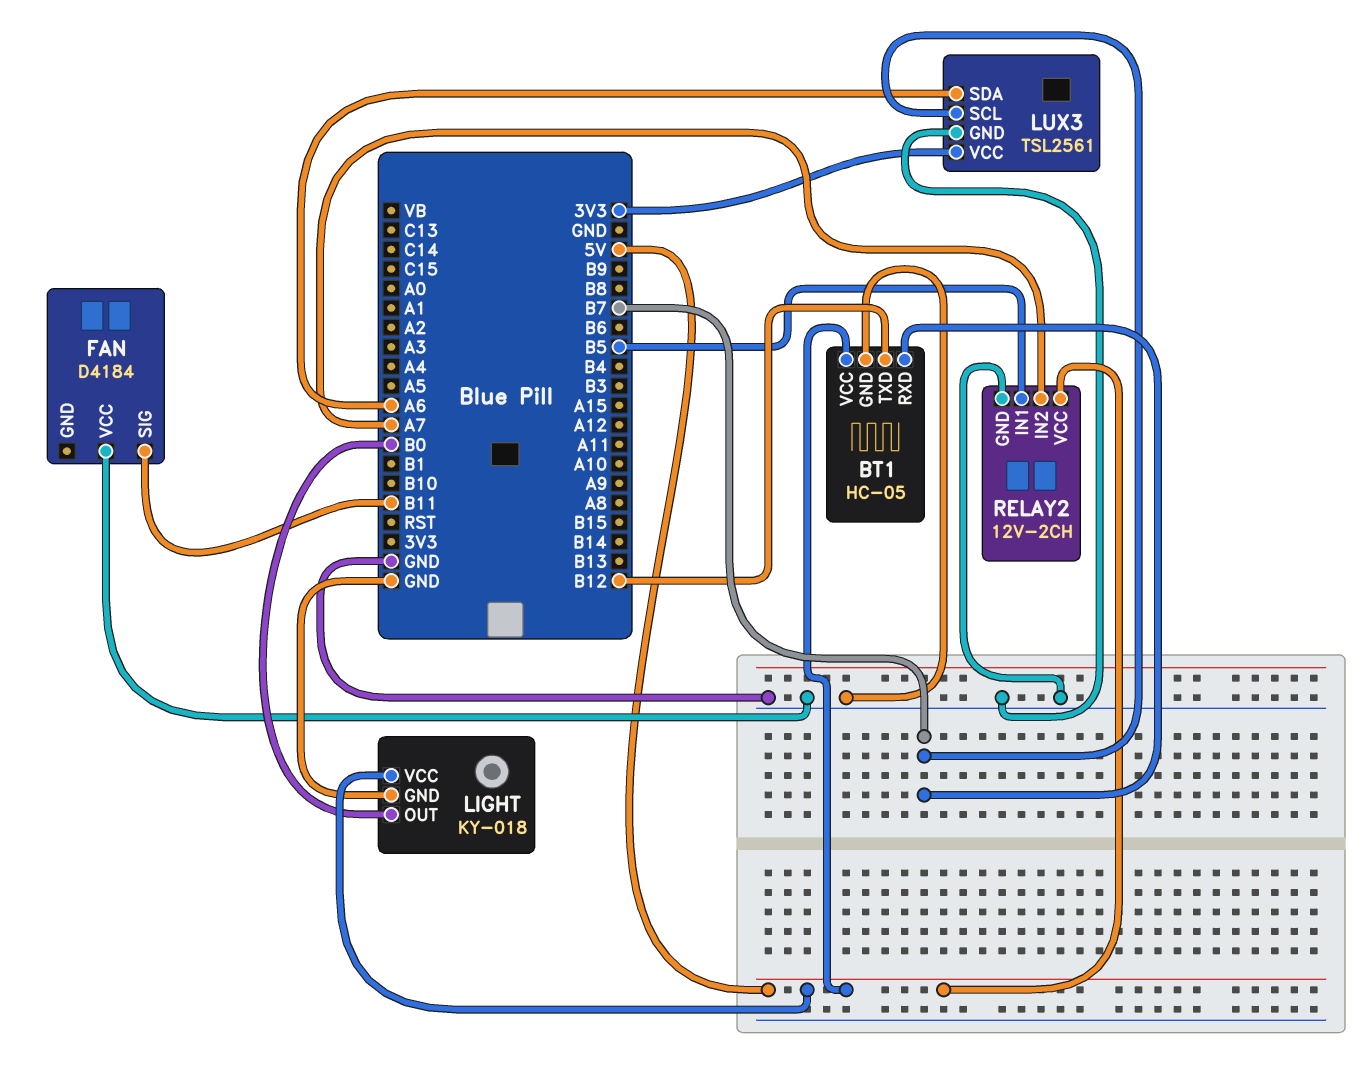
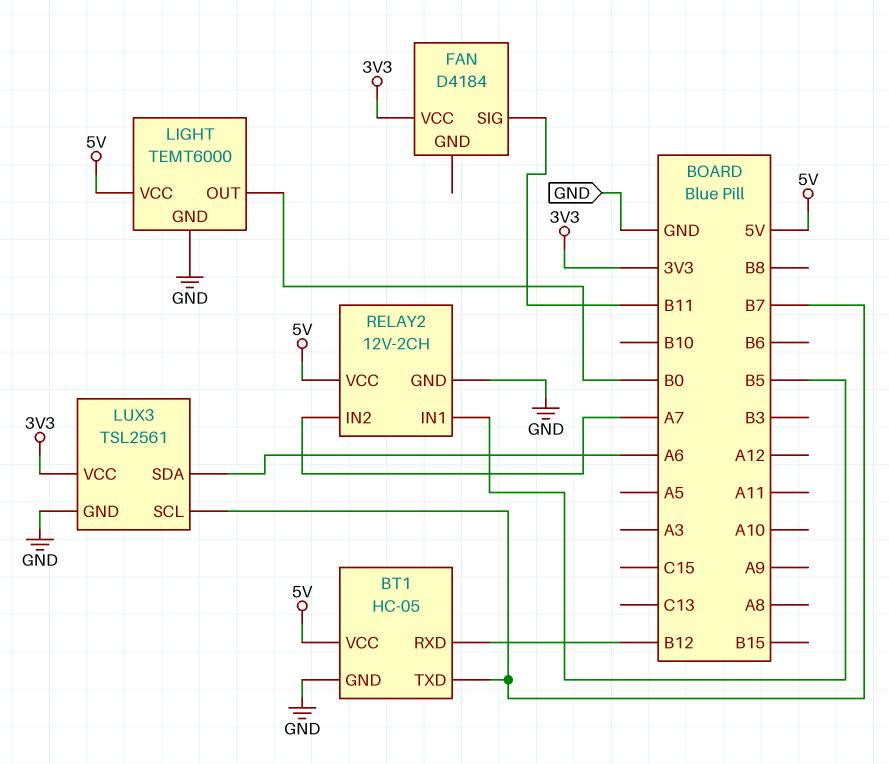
BT1 pin RXD: B7 -> B12
BT1 pin TXD: B12 -> B7
FAN pin VCC: GND -> 3V3
LIGHT: KY-018 -> TEMT6000

